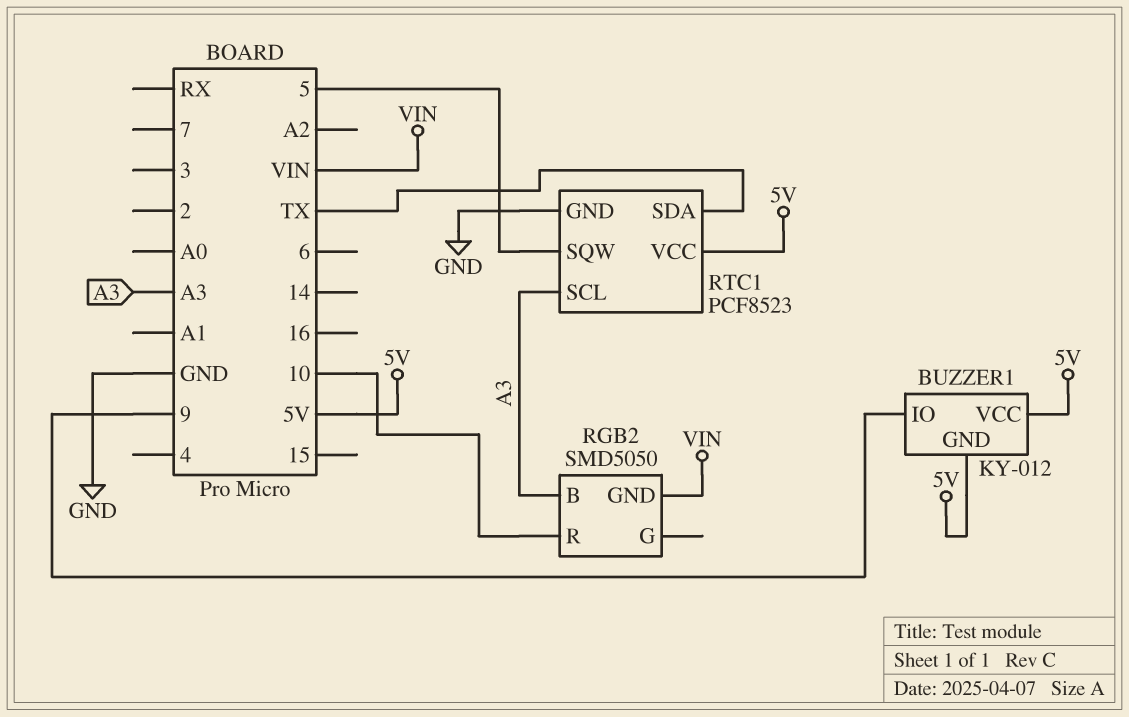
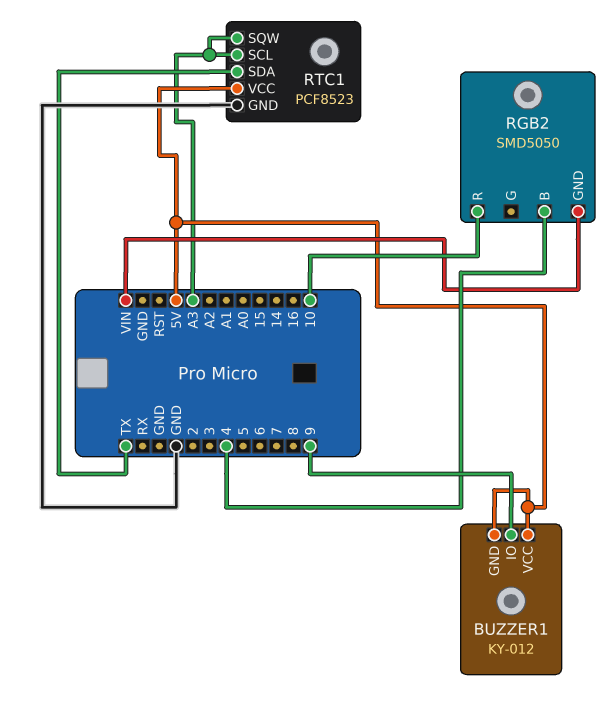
RGB2 pin B: A3 -> 4
RTC1 pin SQW: 5 -> A3

